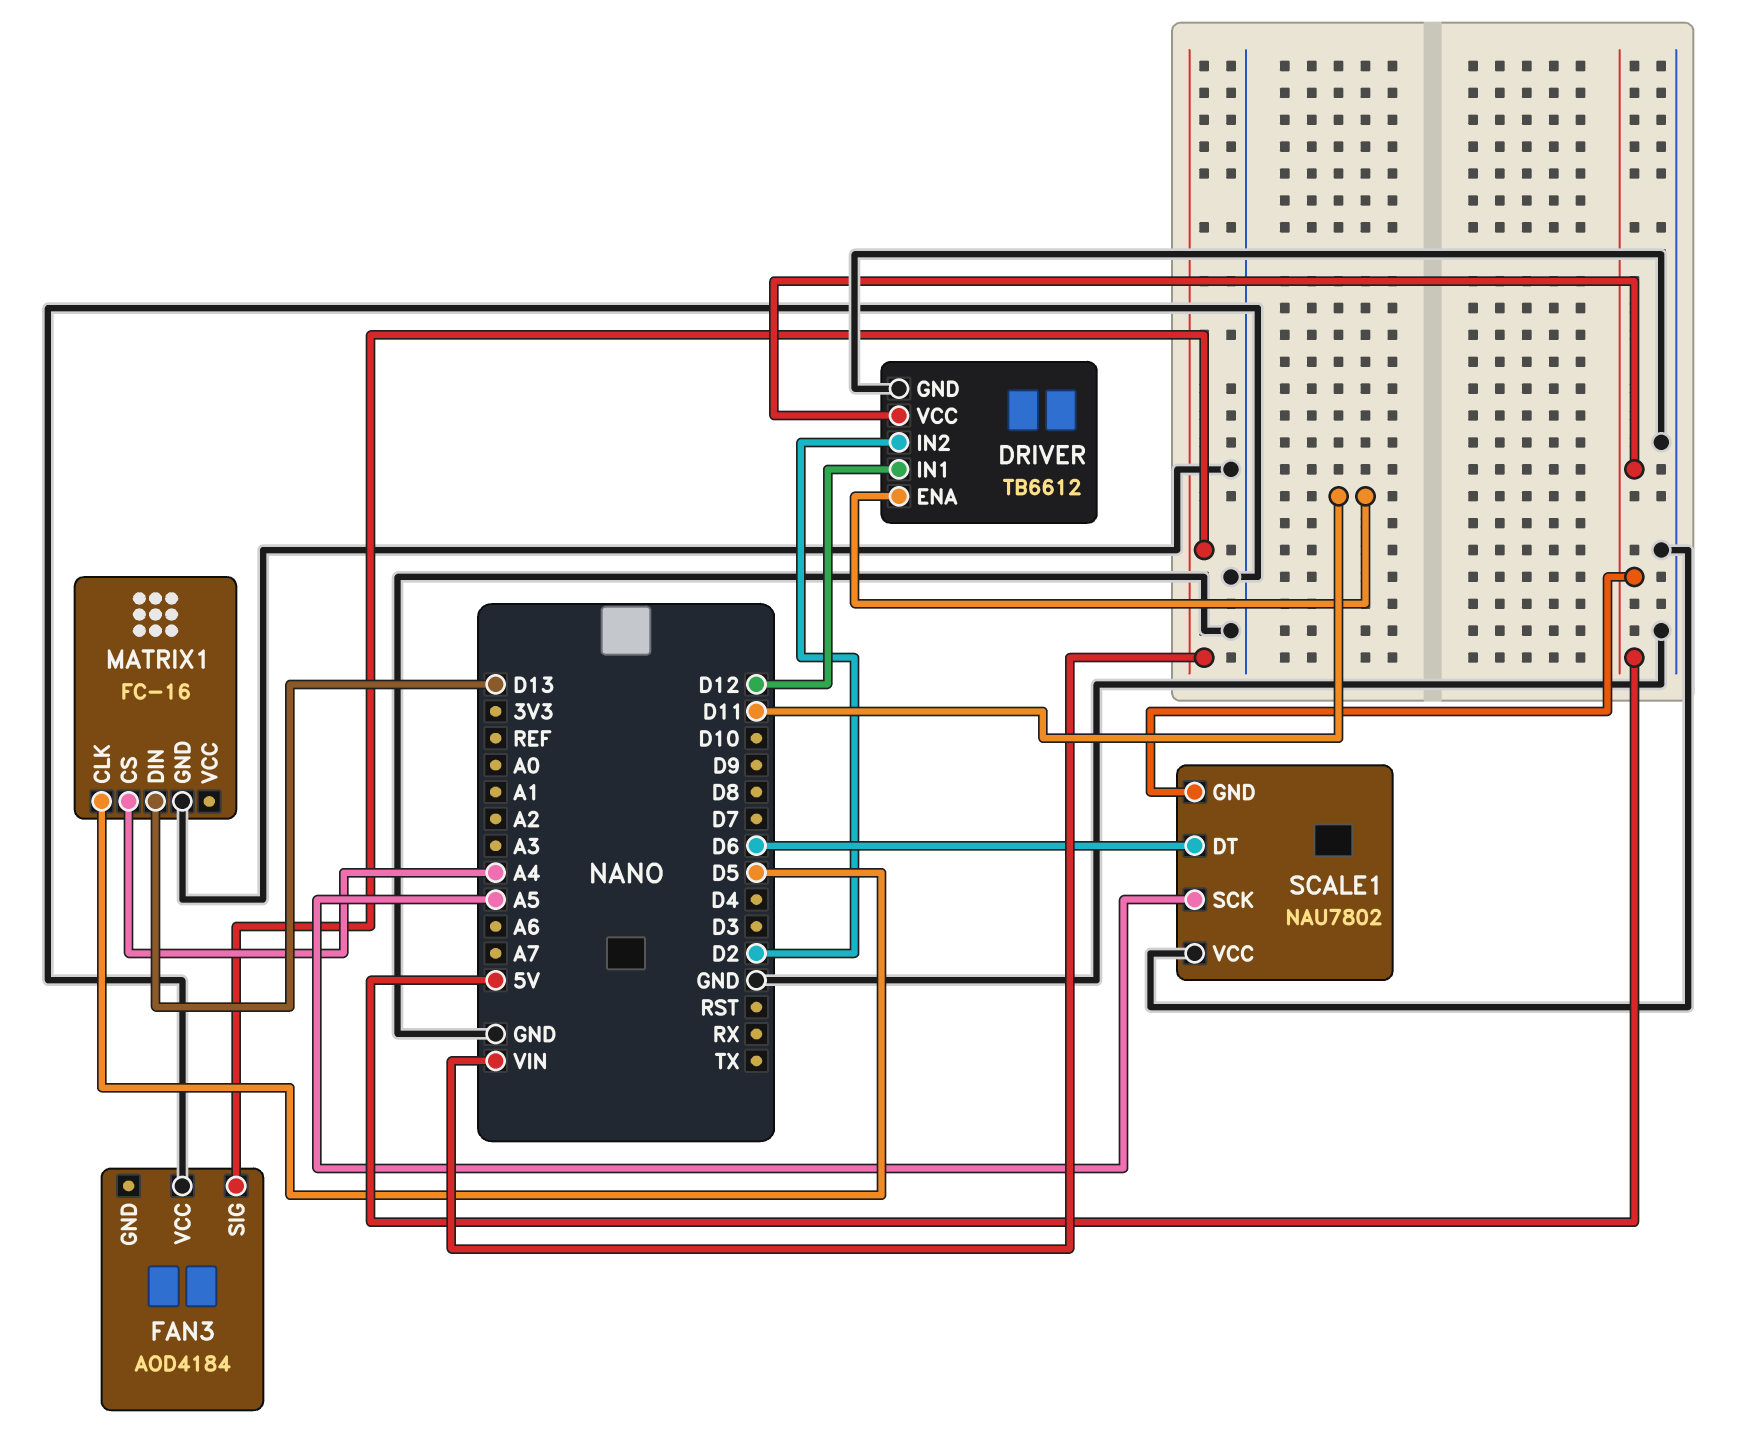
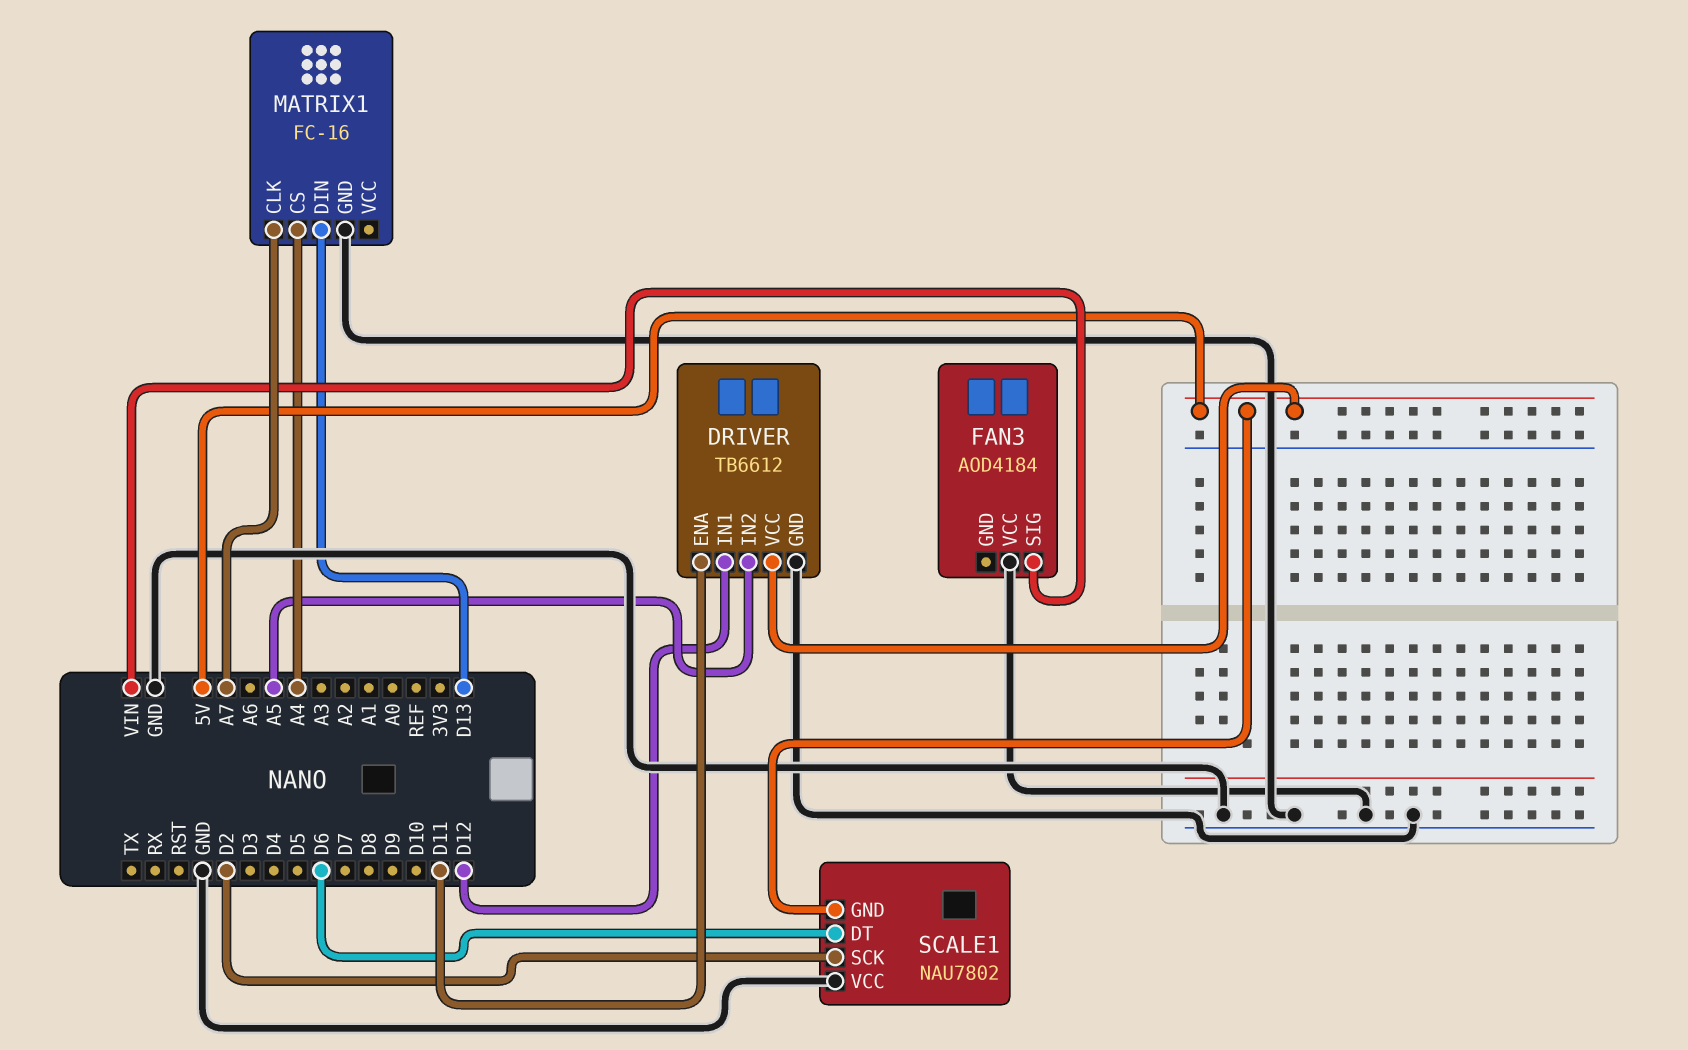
DRIVER pin IN2: D2 -> A5
MATRIX1 pin CLK: D5 -> A7
SCALE1 pin SCK: A5 -> D2

